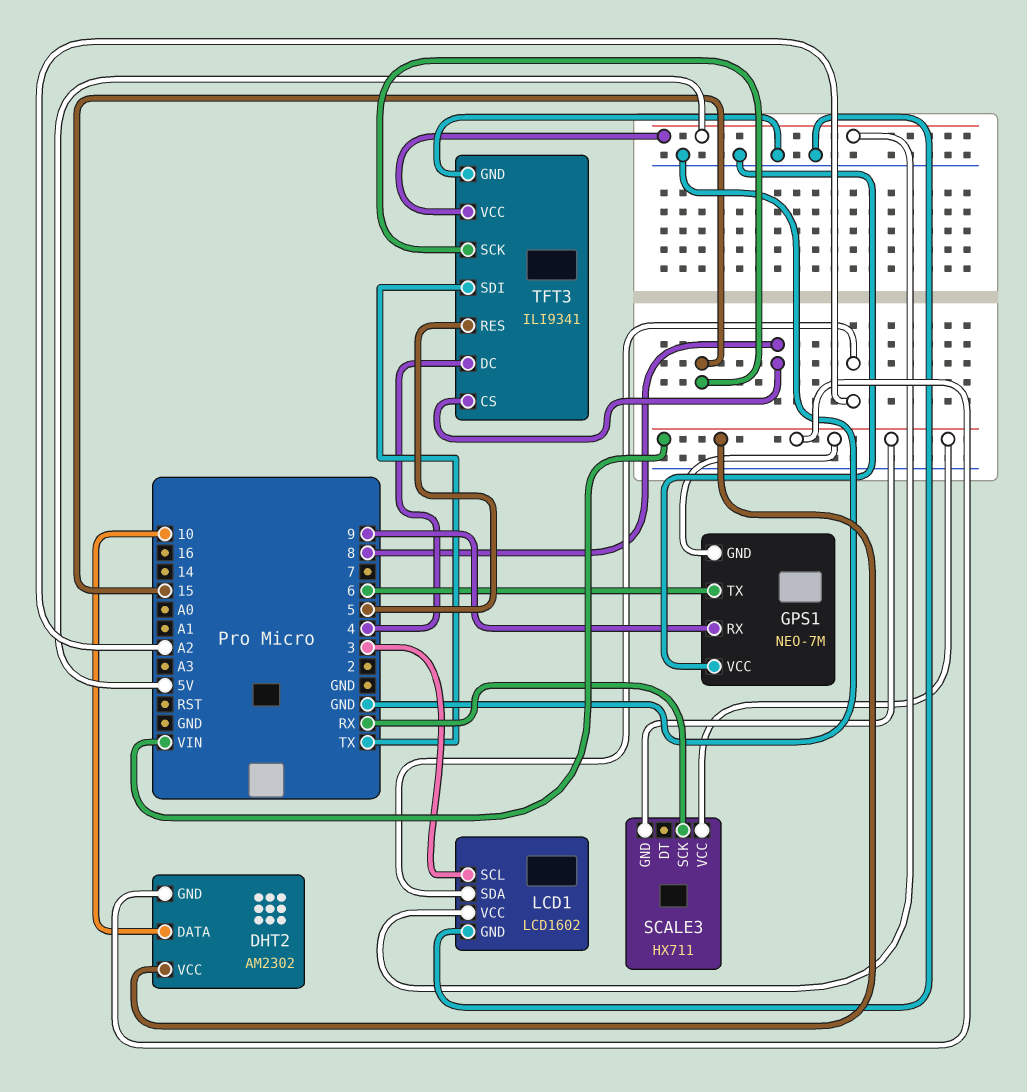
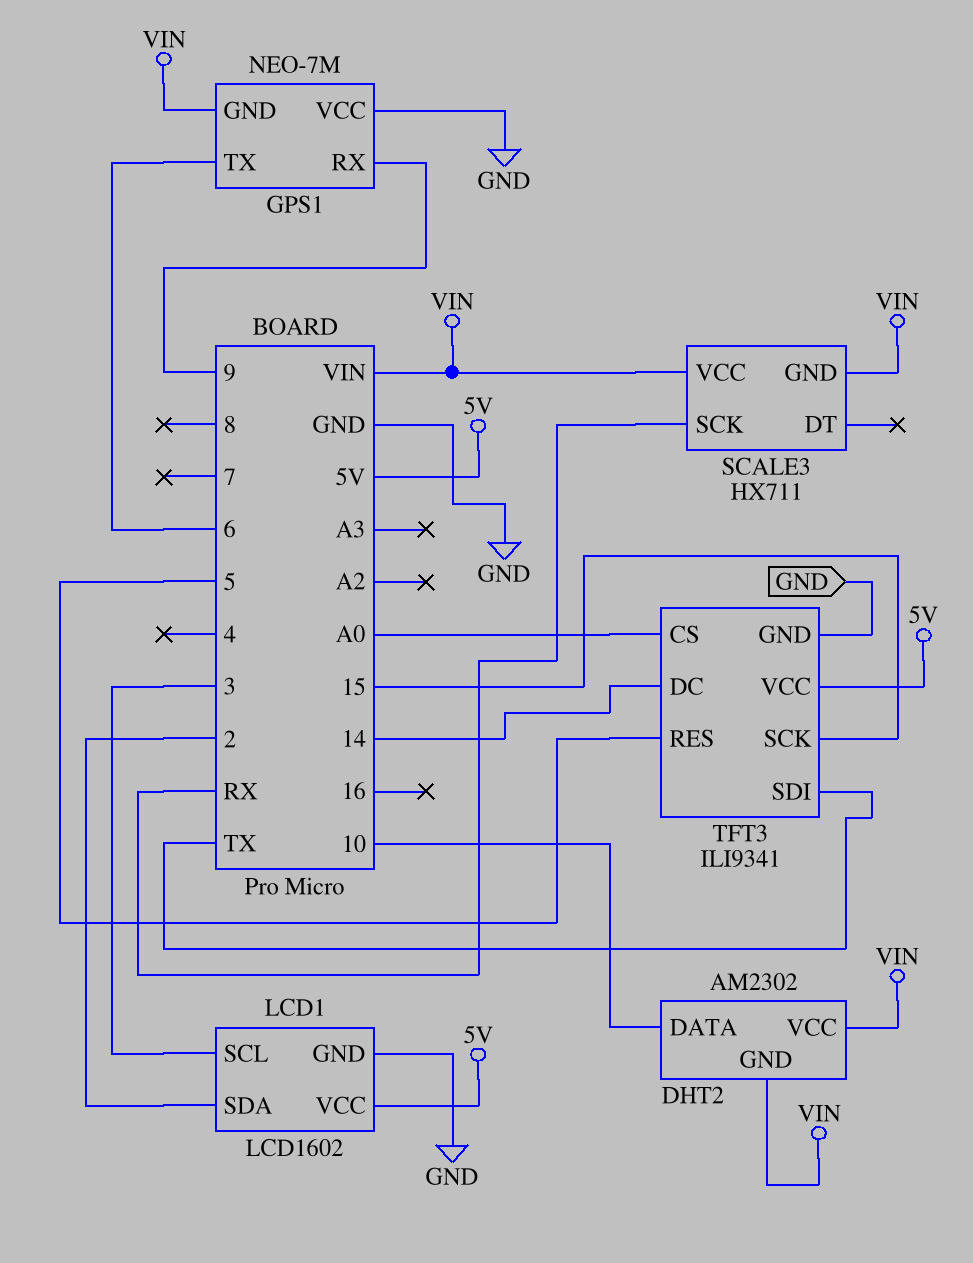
LCD1 pin SDA: A2 -> 2
TFT3 pin CS: 8 -> A0
TFT3 pin DC: 4 -> 14

